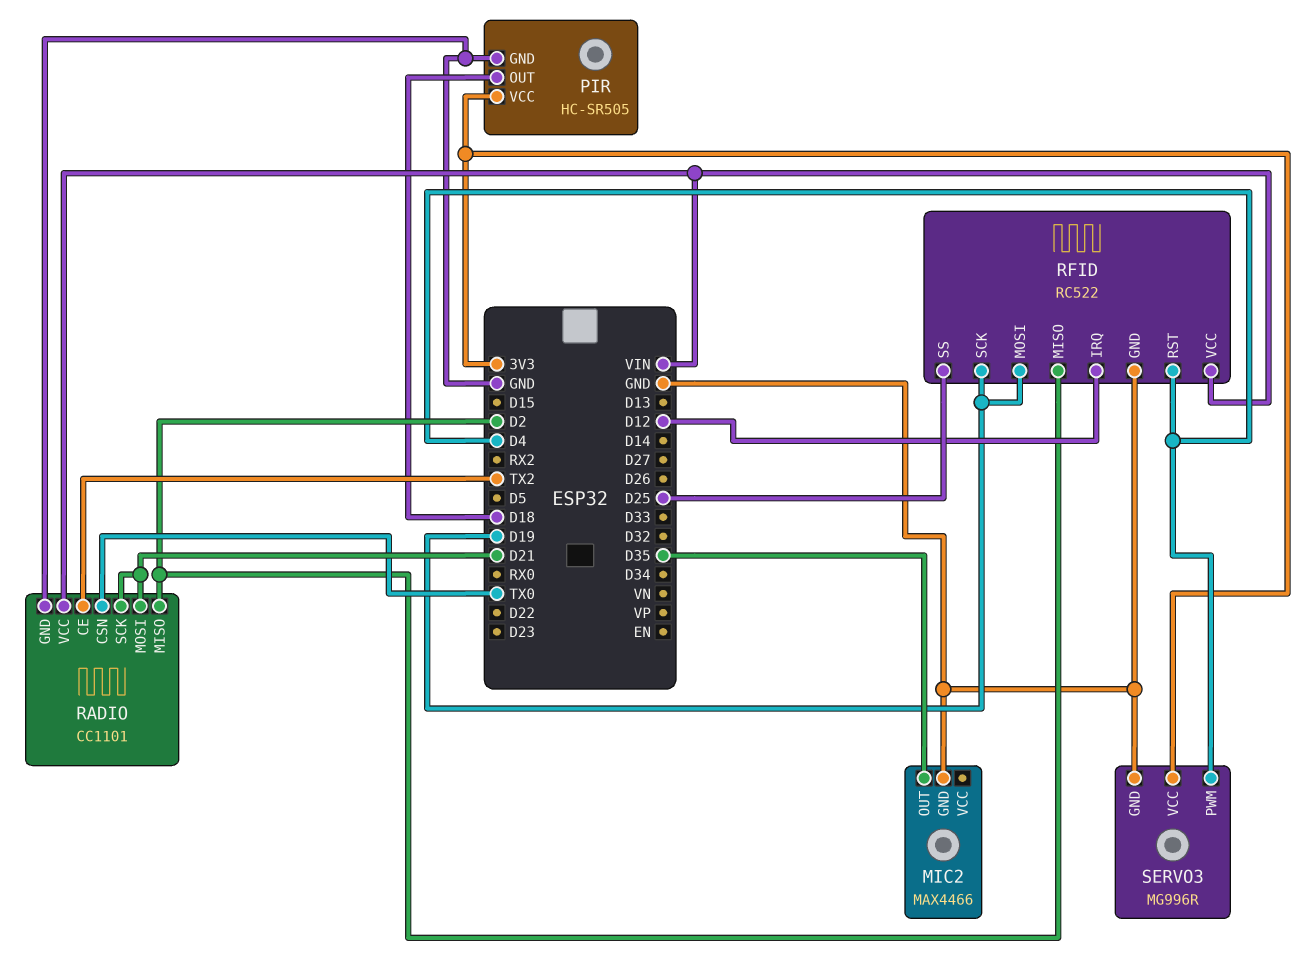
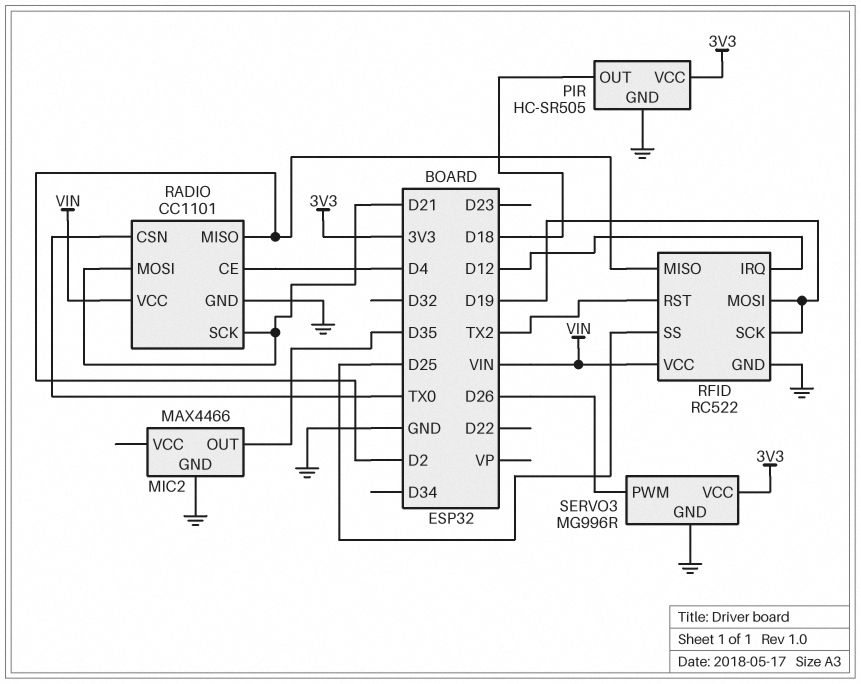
RADIO pin CE: TX2 -> D4
RFID pin RST: D4 -> TX2
SERVO3 pin PWM: D4 -> D26

